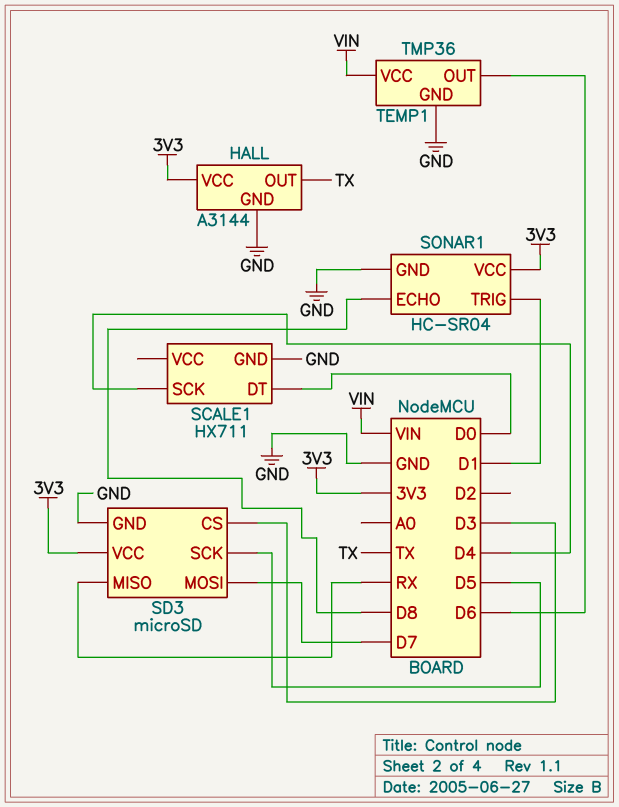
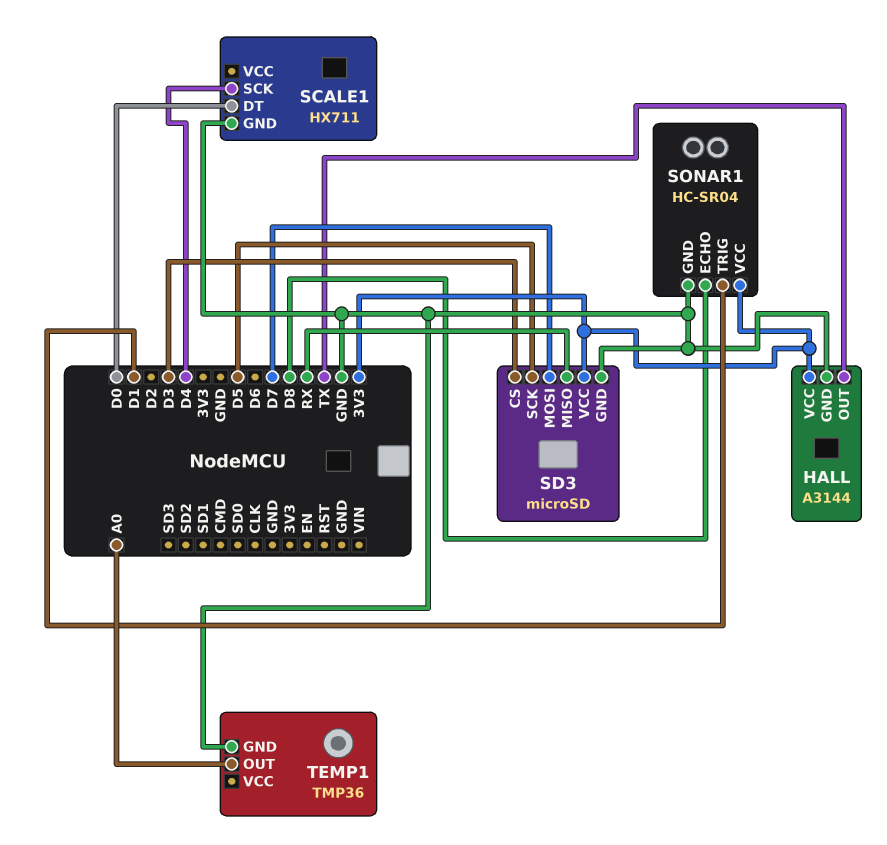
TEMP1 pin OUT: D6 -> A0
TEMP1 pin VCC: VIN -> none

